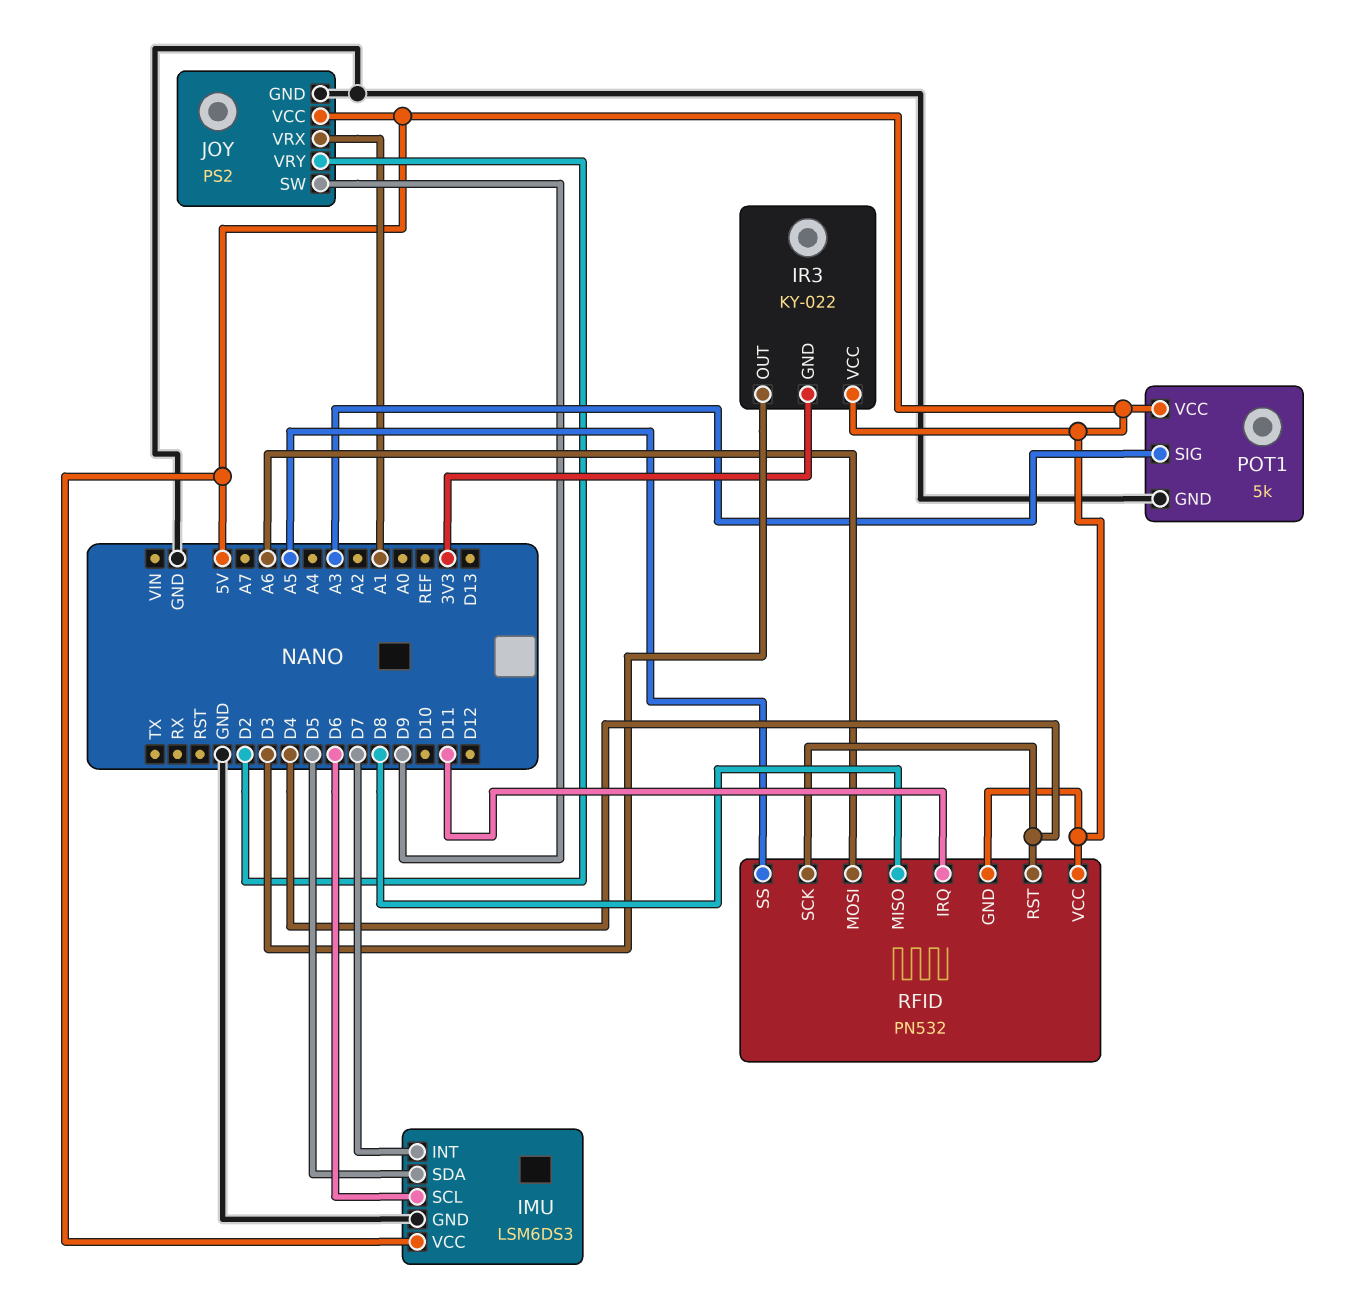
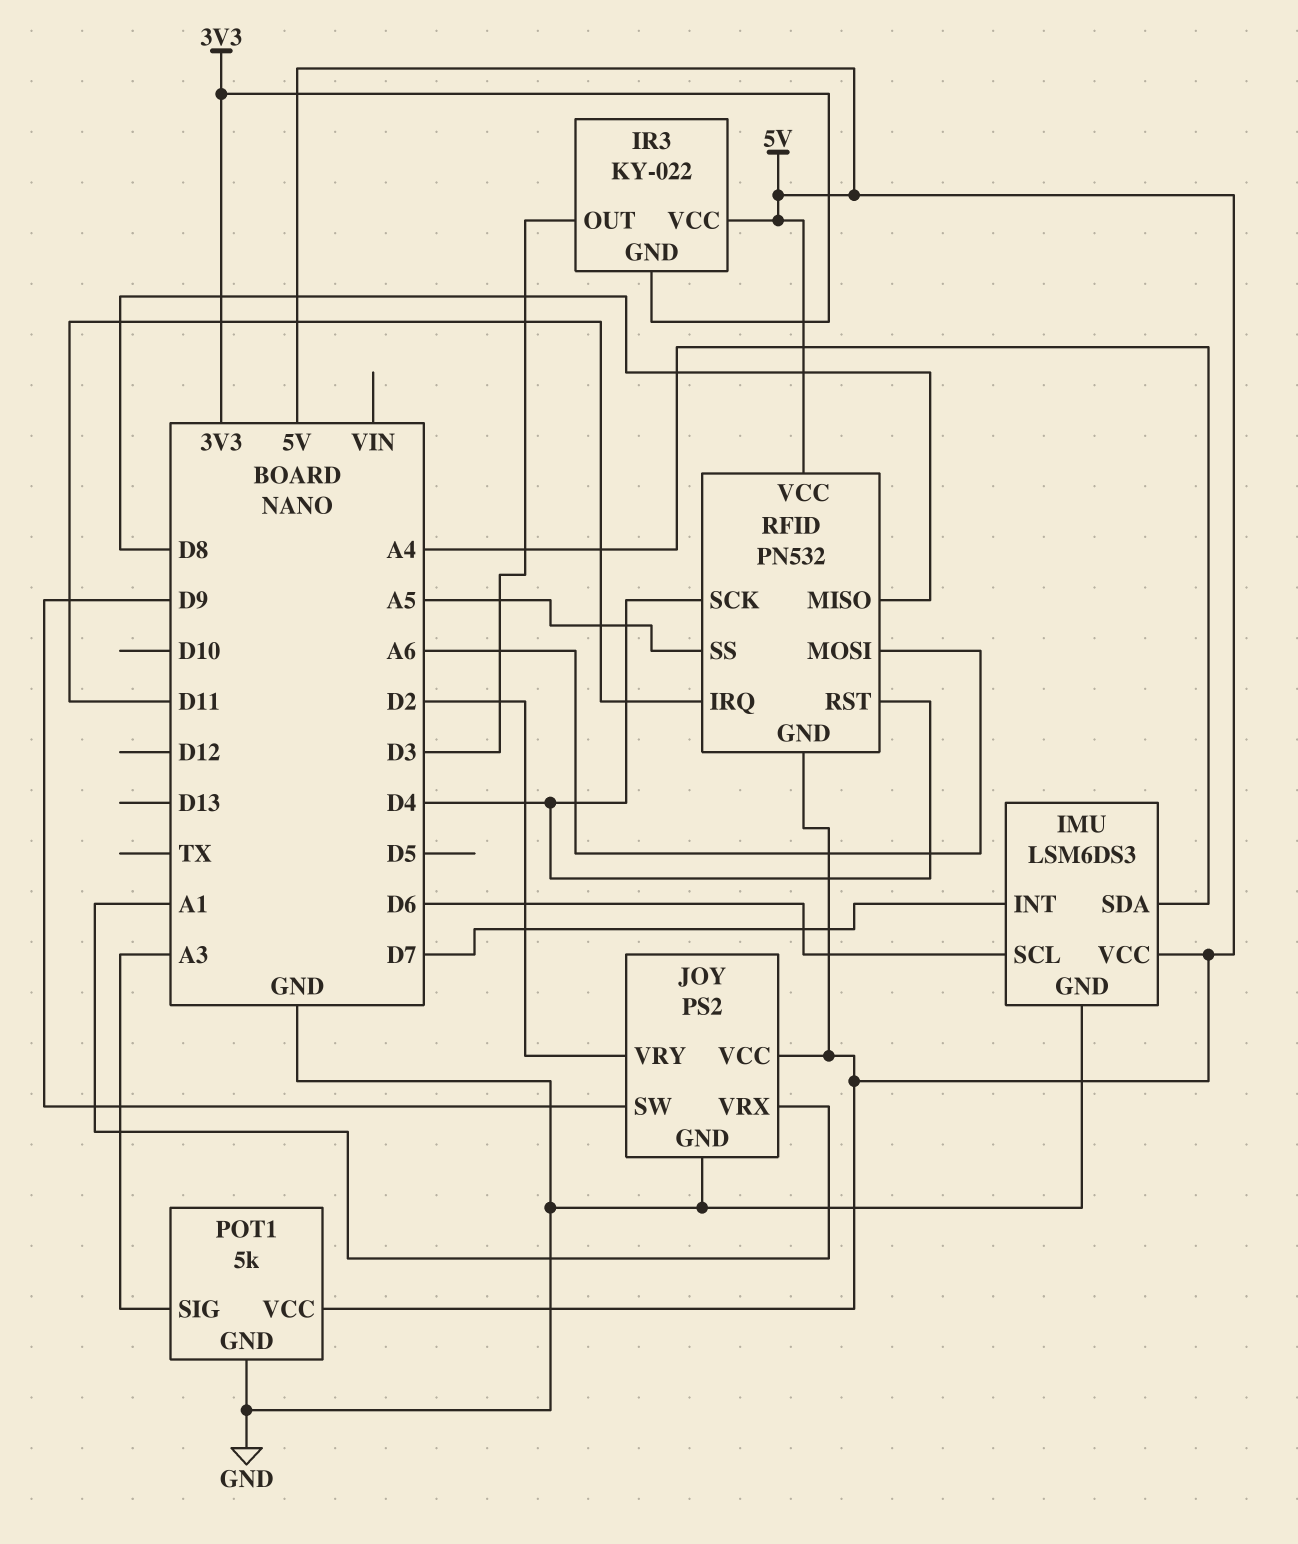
IMU pin SDA: D5 -> A4

